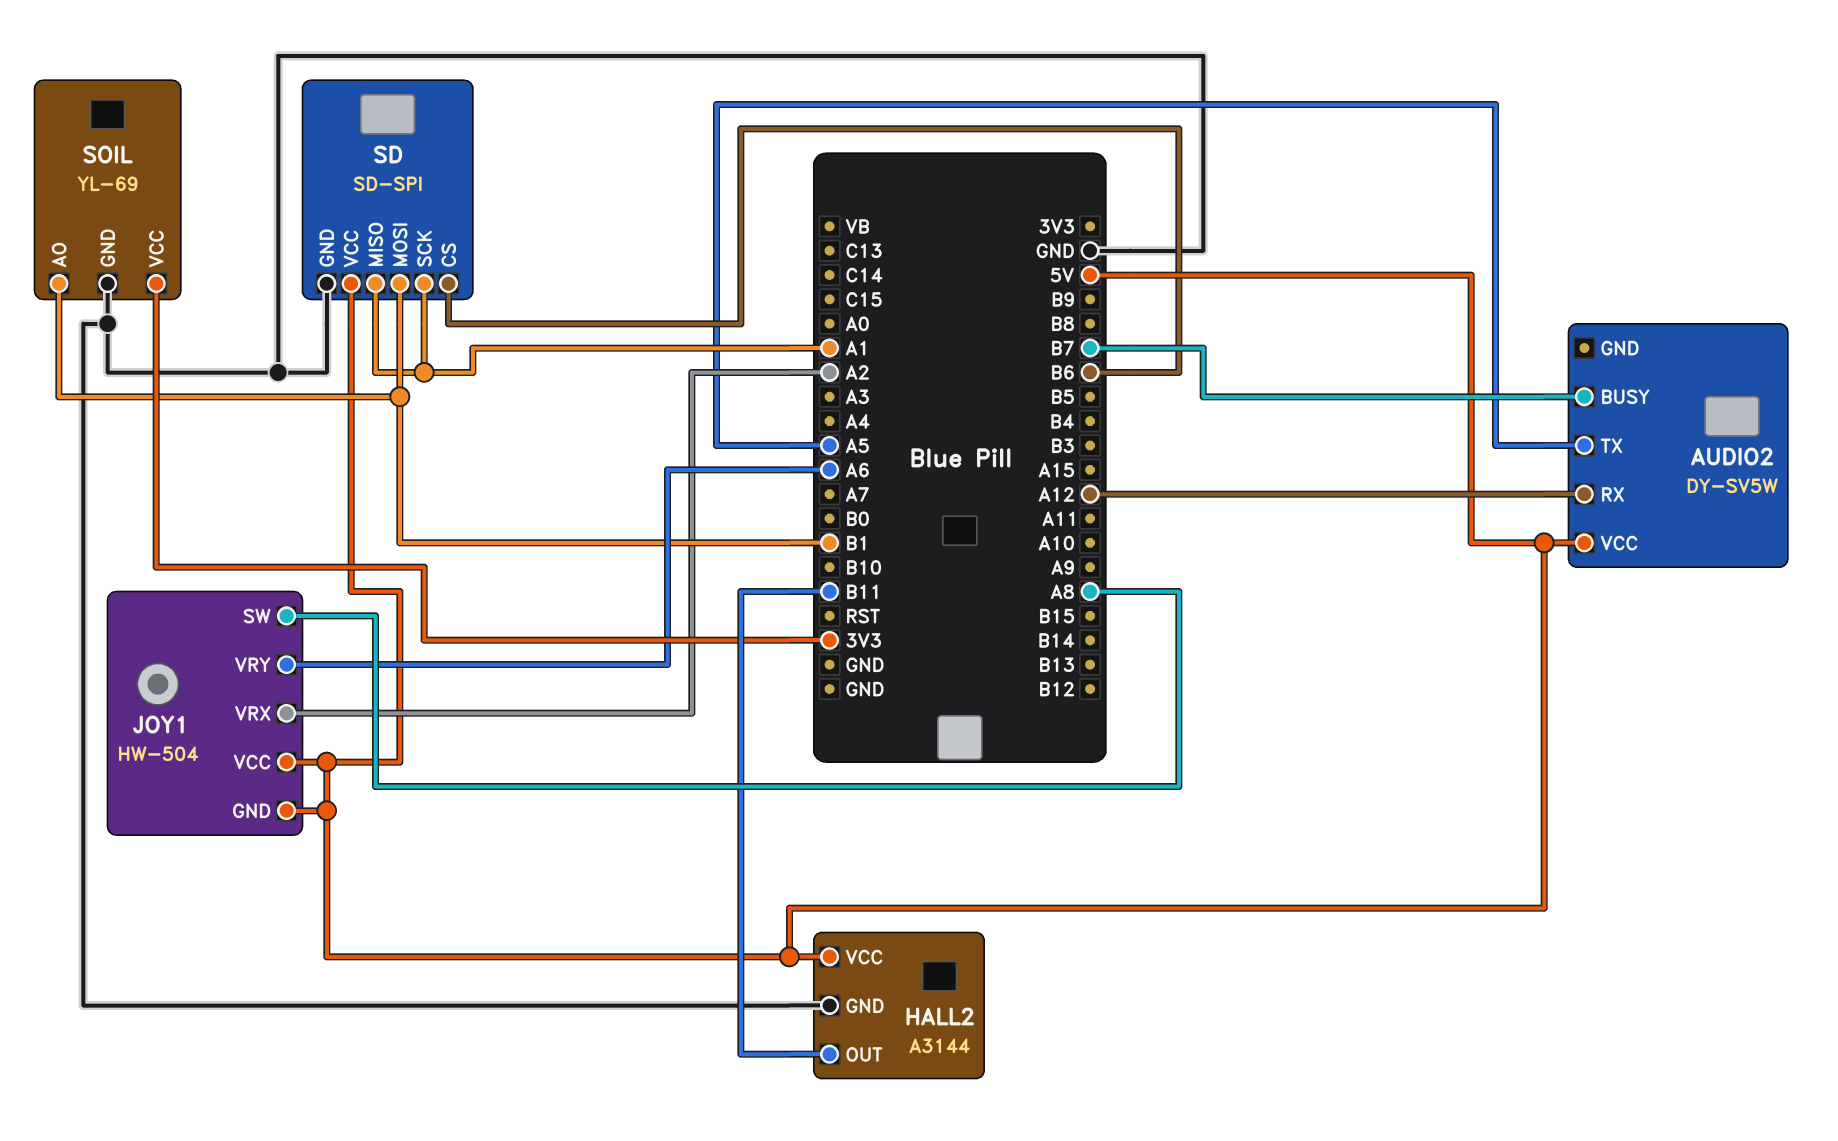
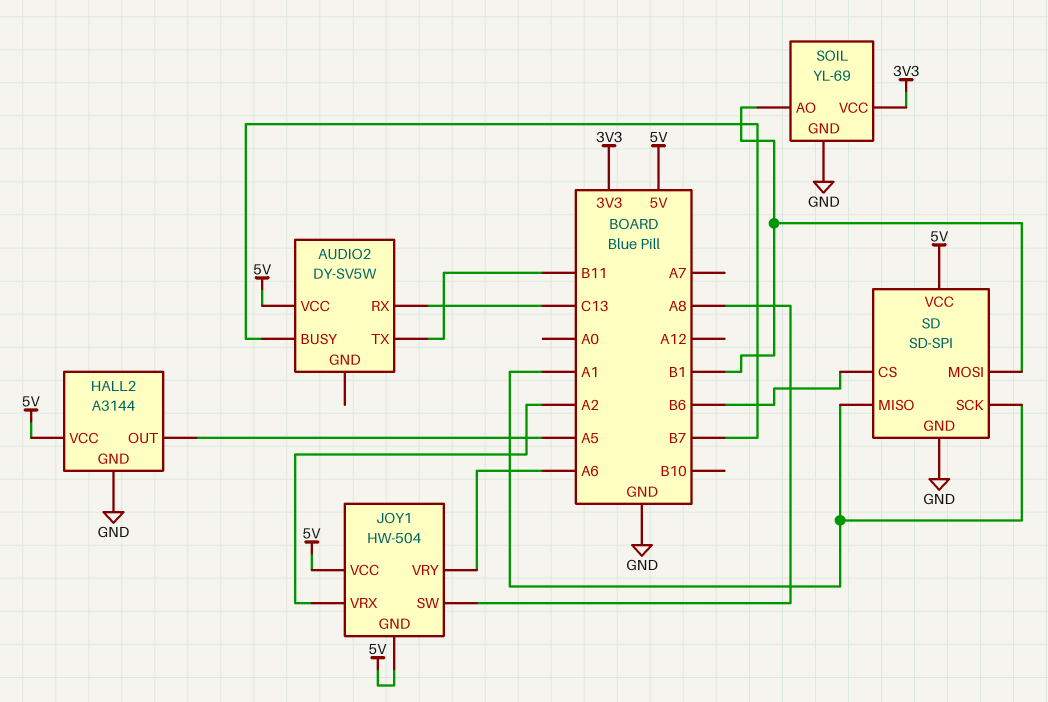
AUDIO2 pin RX: A12 -> C13
AUDIO2 pin TX: A5 -> B11
HALL2 pin OUT: B11 -> A5

